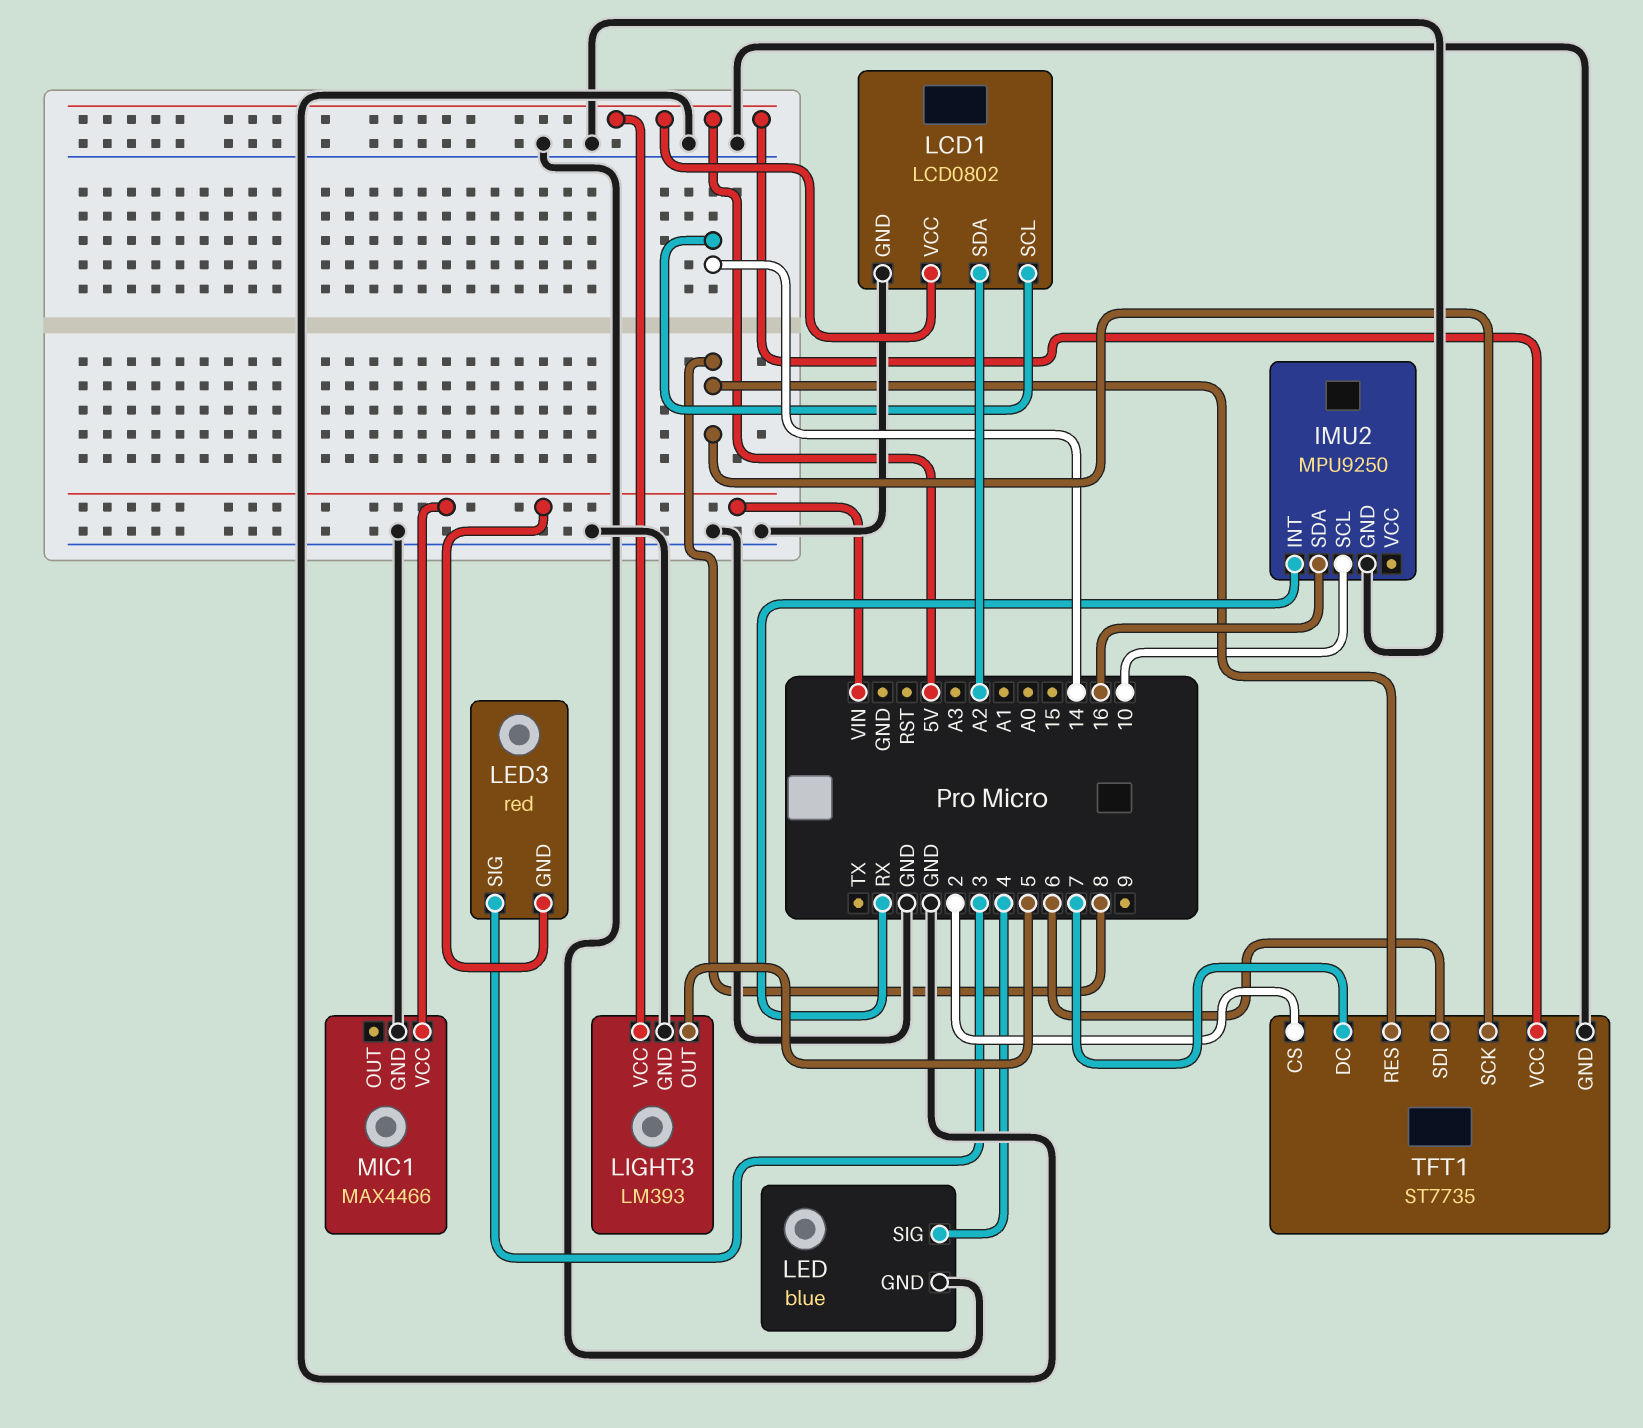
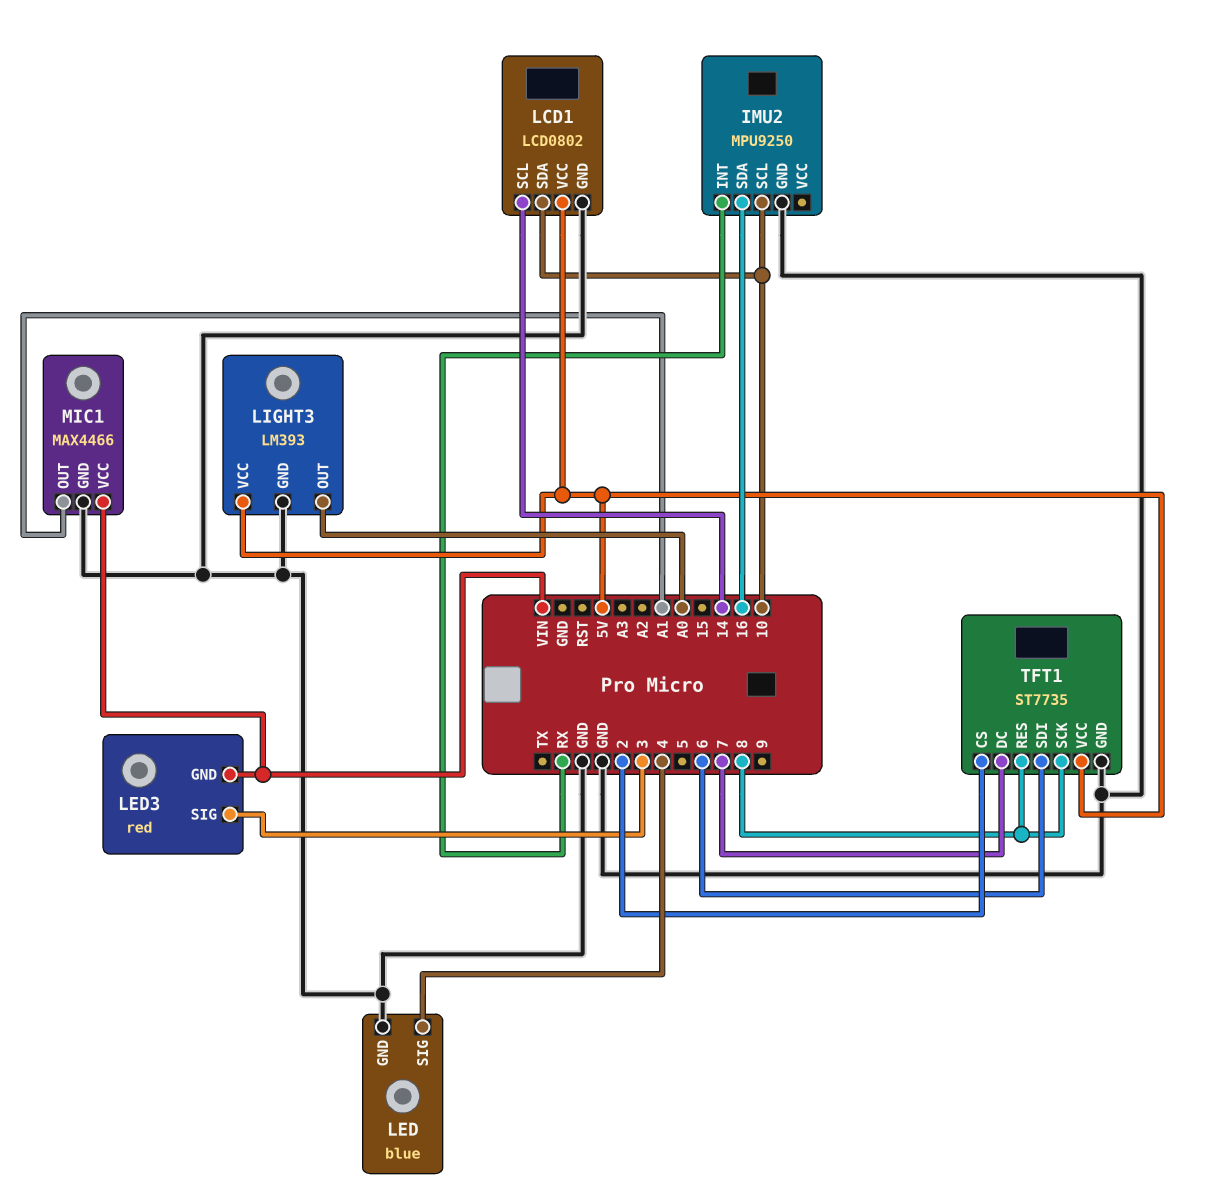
LCD1 pin SDA: A2 -> 10
LIGHT3 pin OUT: 5 -> A0
MIC1 pin OUT: none -> A1

